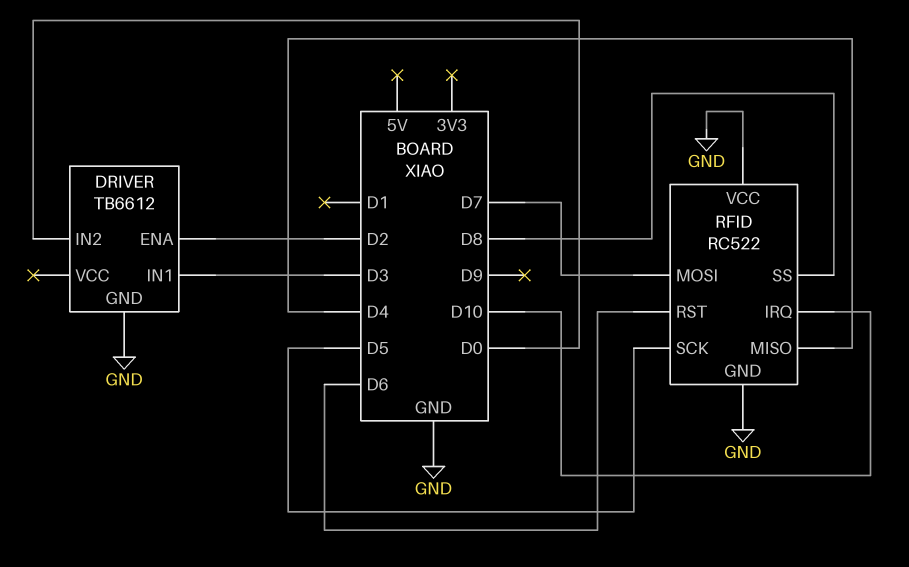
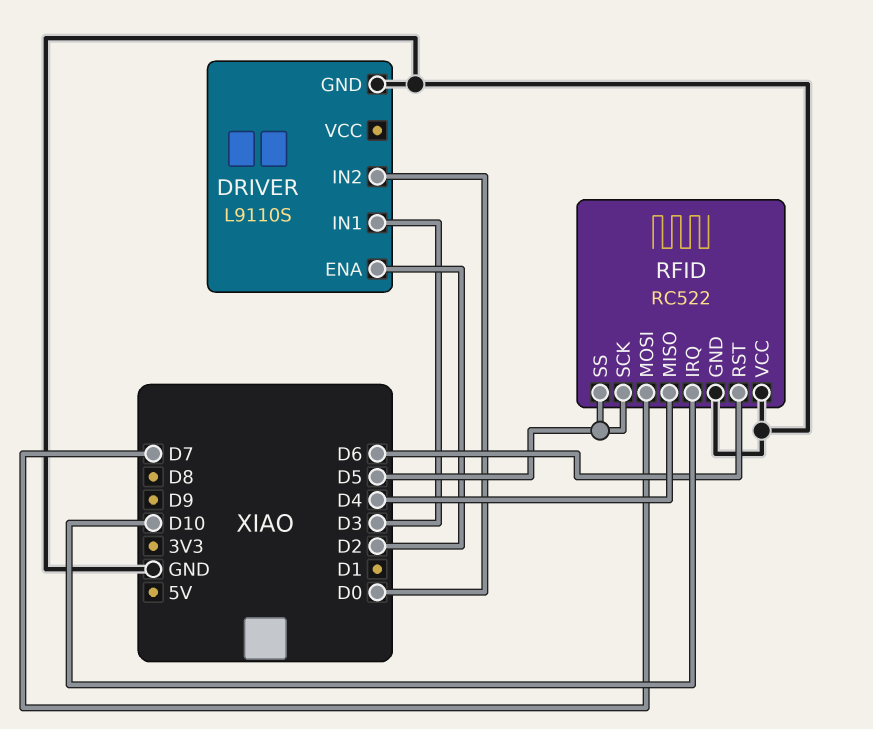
DRIVER: TB6612 -> L9110S
RFID pin SS: D8 -> D5

